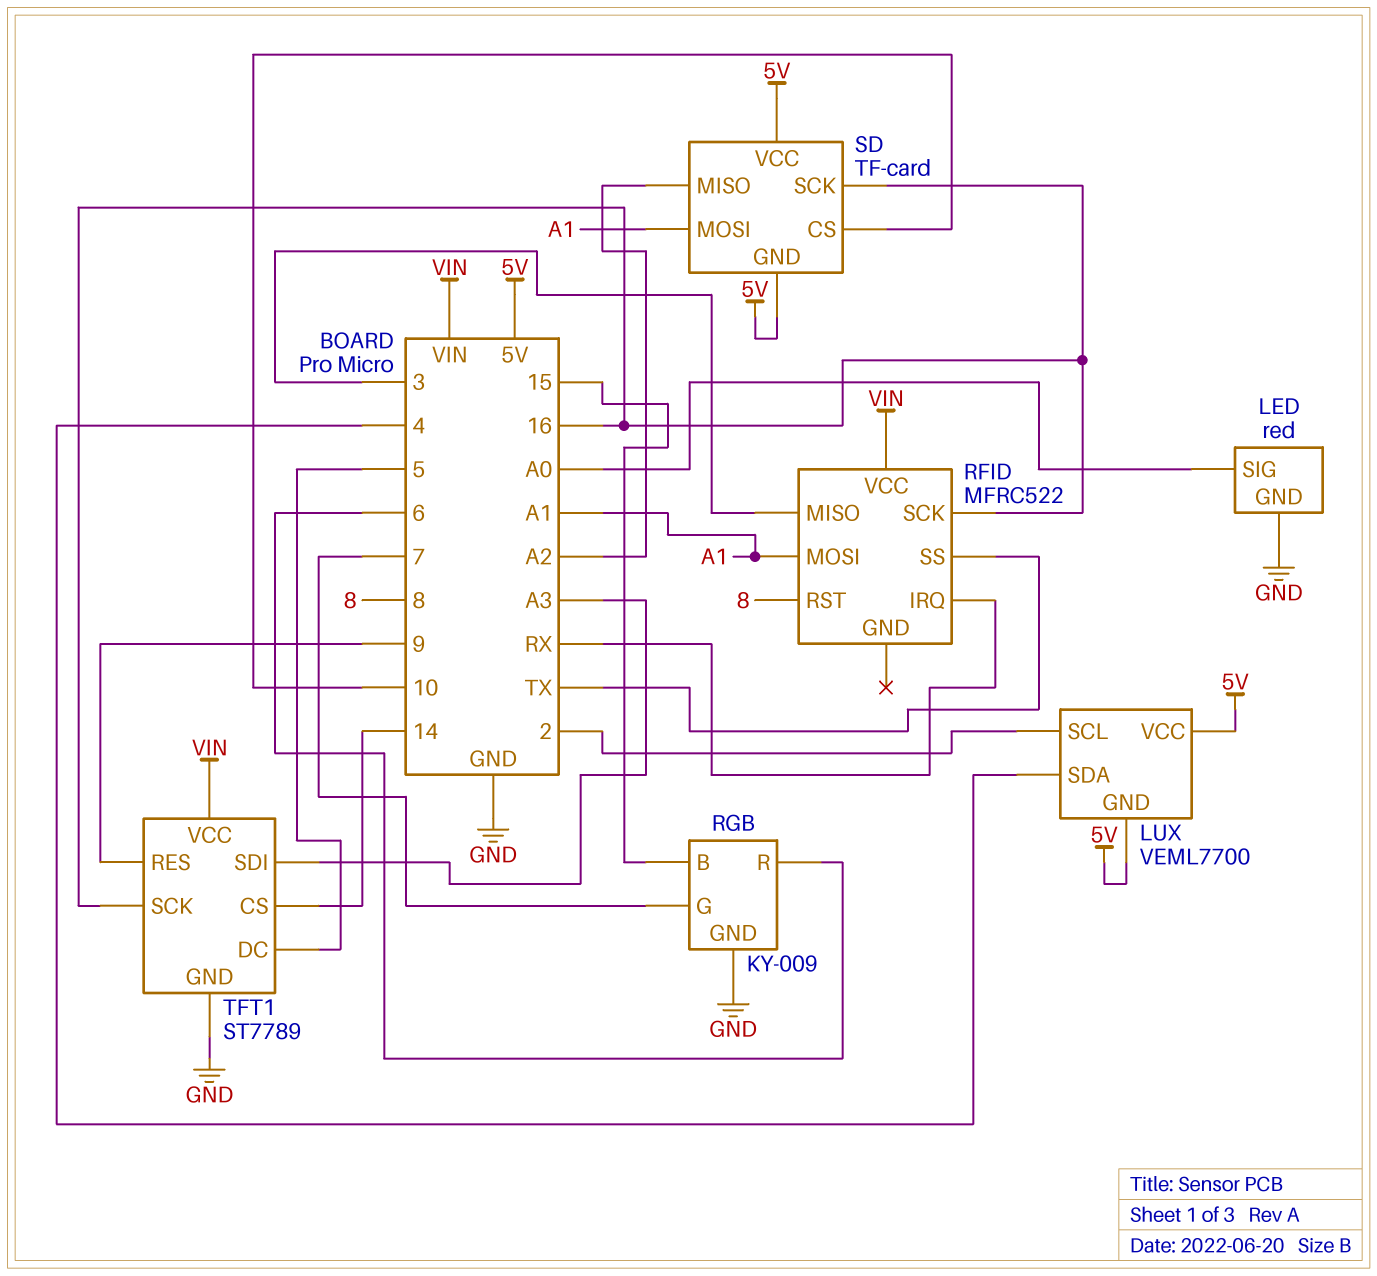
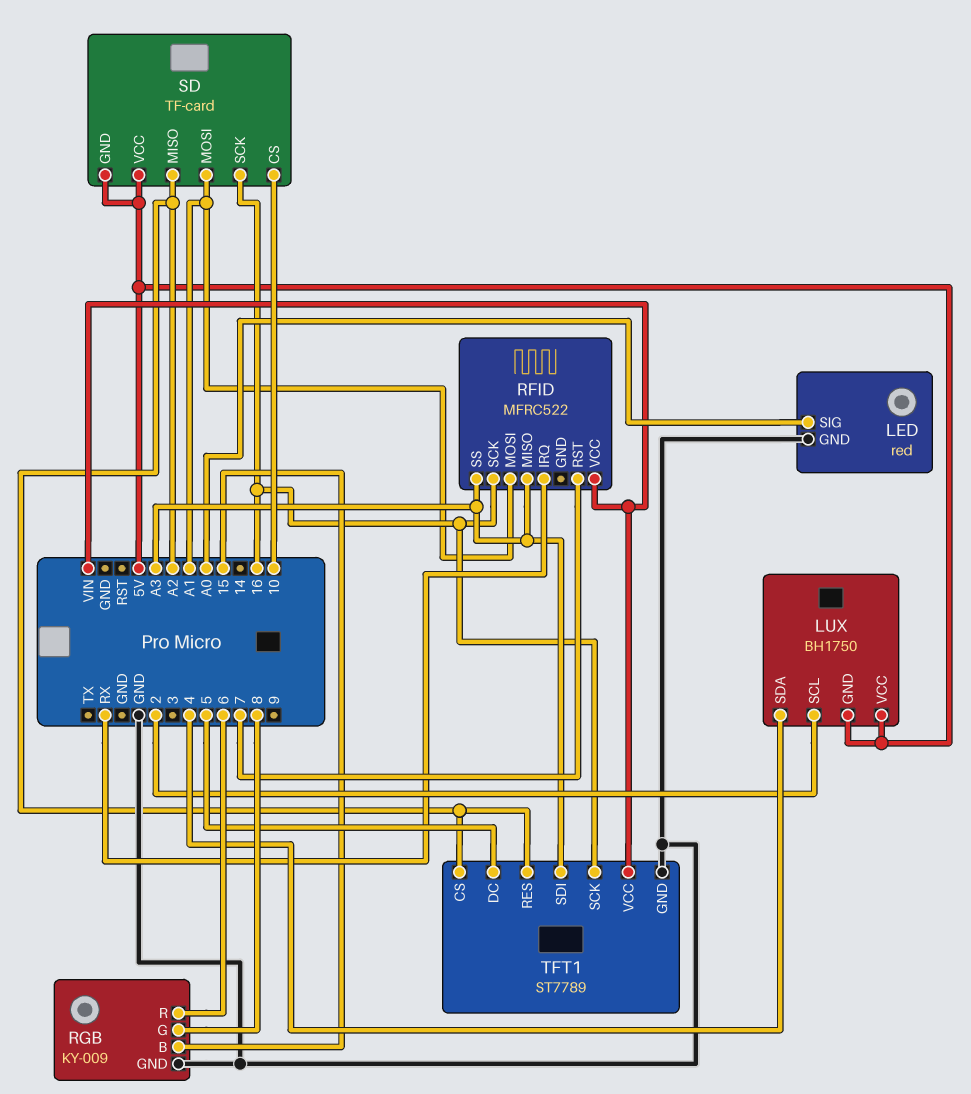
LUX: VEML7700 -> BH1750
RFID pin MISO: 3 -> A3
RFID pin RST: 8 -> 7
RFID pin SS: TX -> A3
RGB pin G: 7 -> 8
TFT1 pin CS: 14 -> A2
TFT1 pin RES: 9 -> A2

